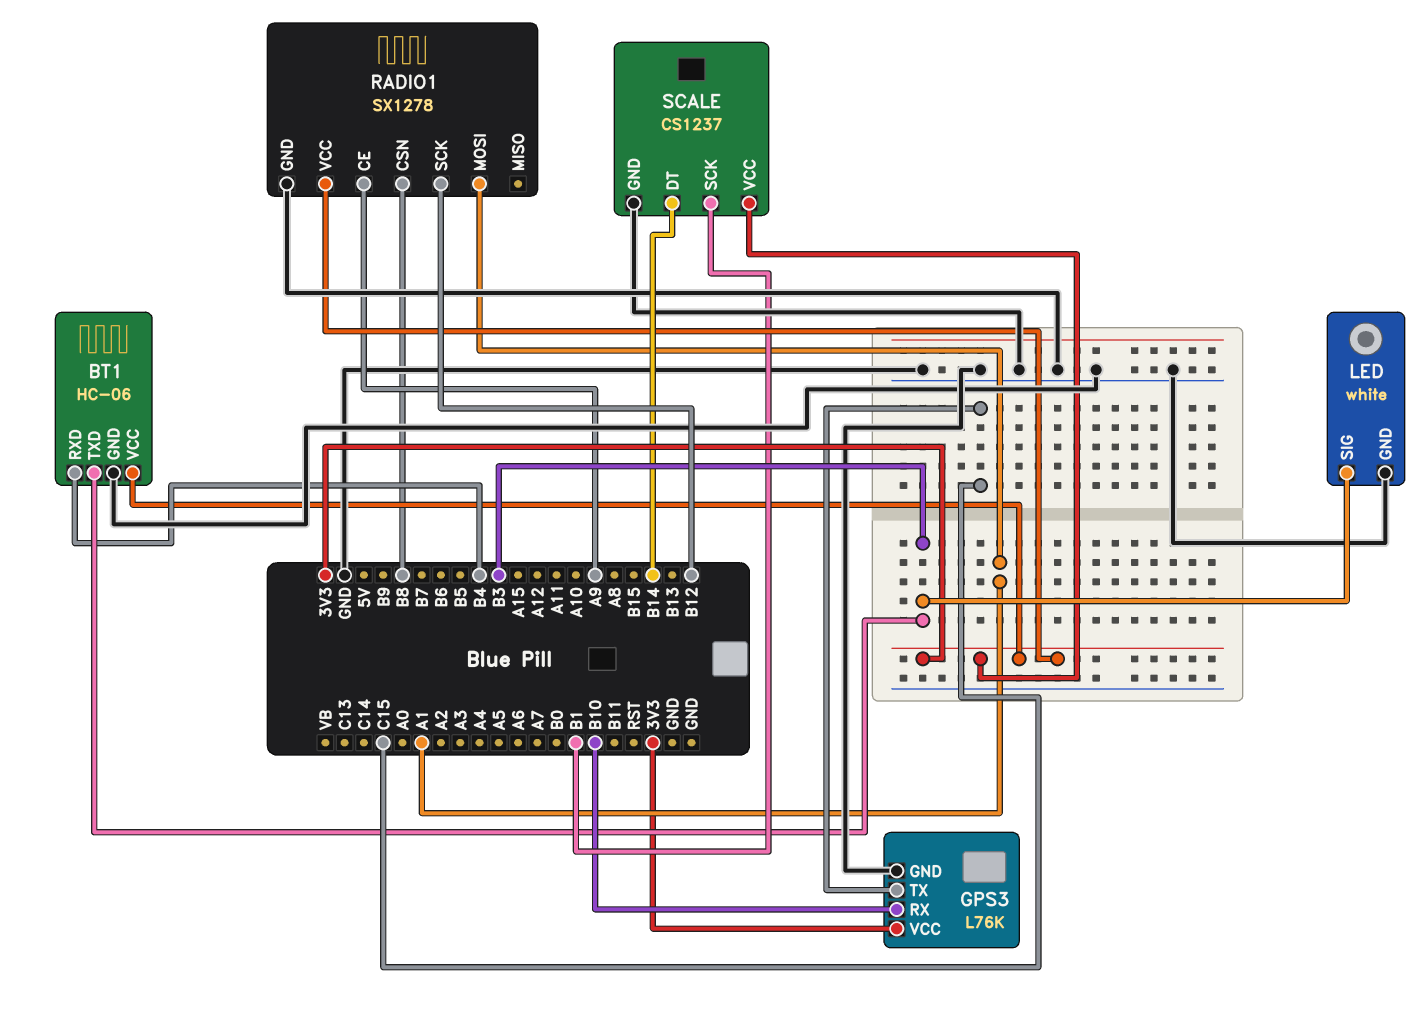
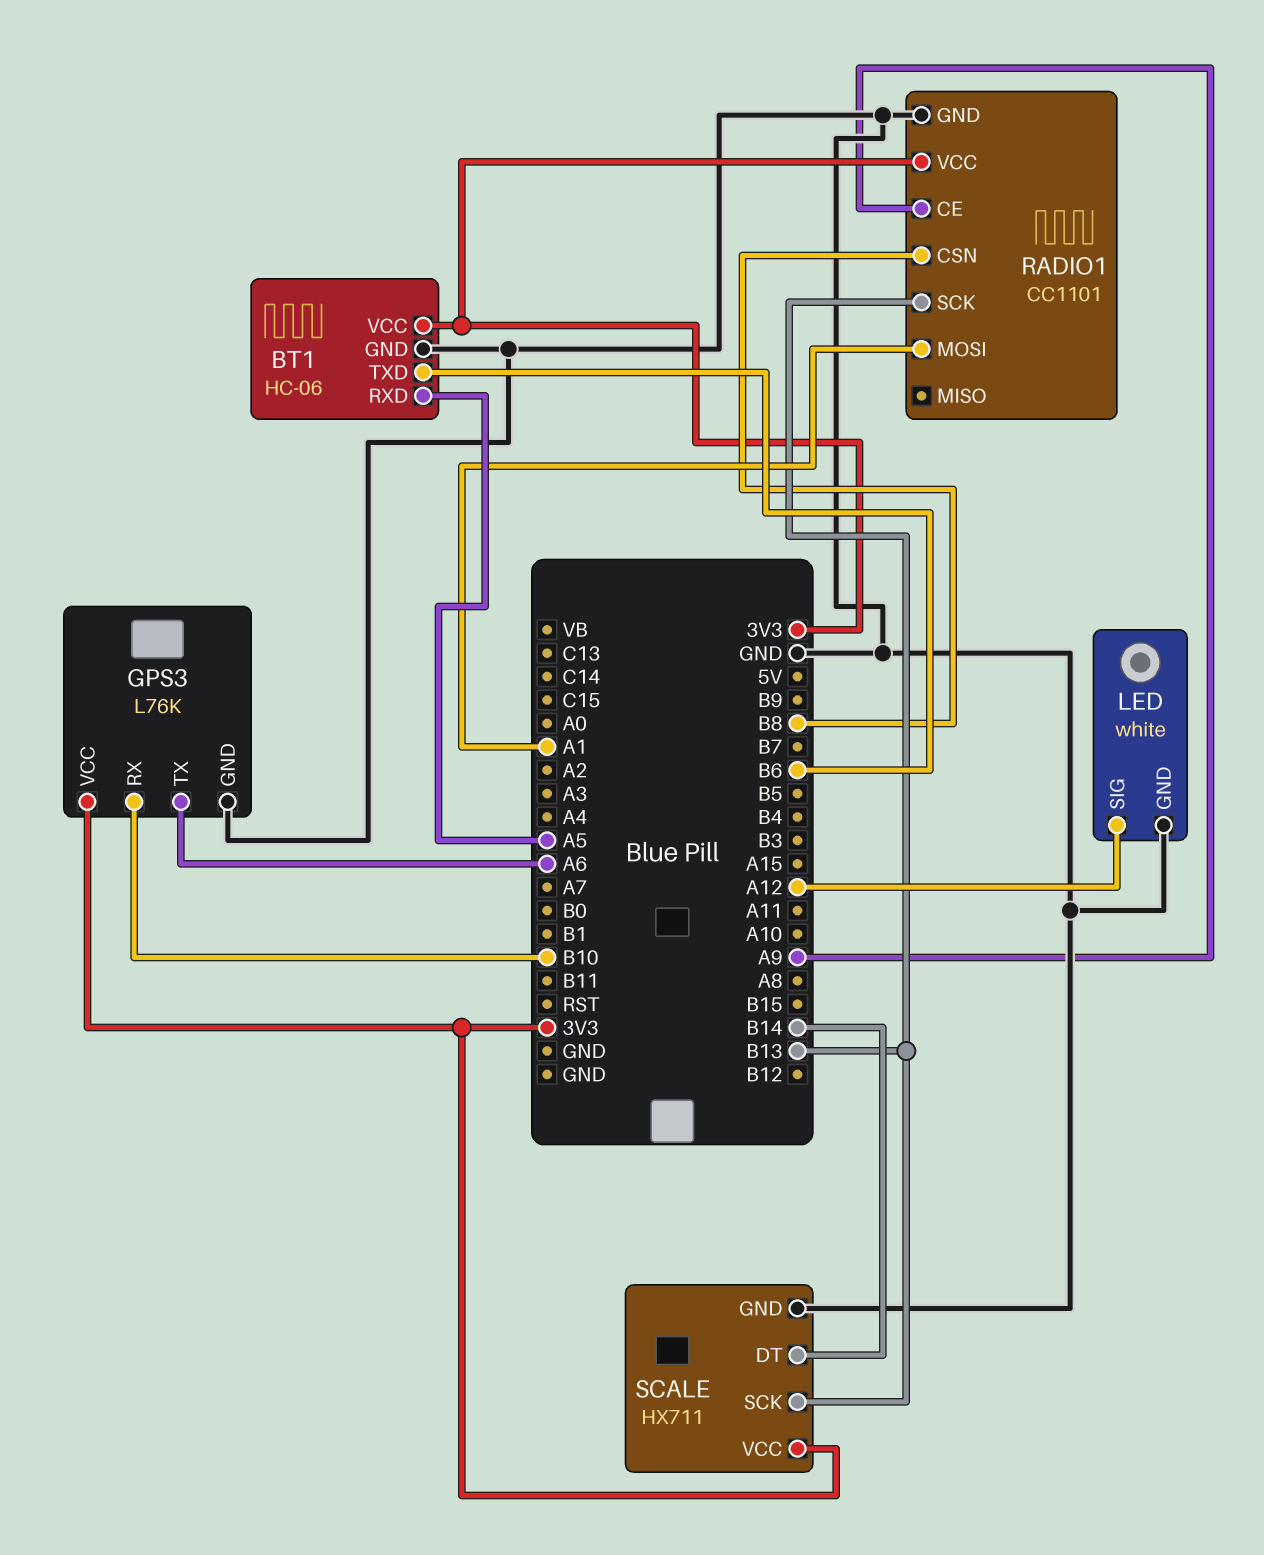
BT1 pin RXD: B4 -> A5
BT1 pin TXD: B3 -> B6
GPS3 pin TX: C15 -> A6
LED pin SIG: B3 -> A12
RADIO1: SX1278 -> CC1101
RADIO1 pin SCK: B12 -> B13
SCALE: CS1237 -> HX711
SCALE pin SCK: B1 -> B13

